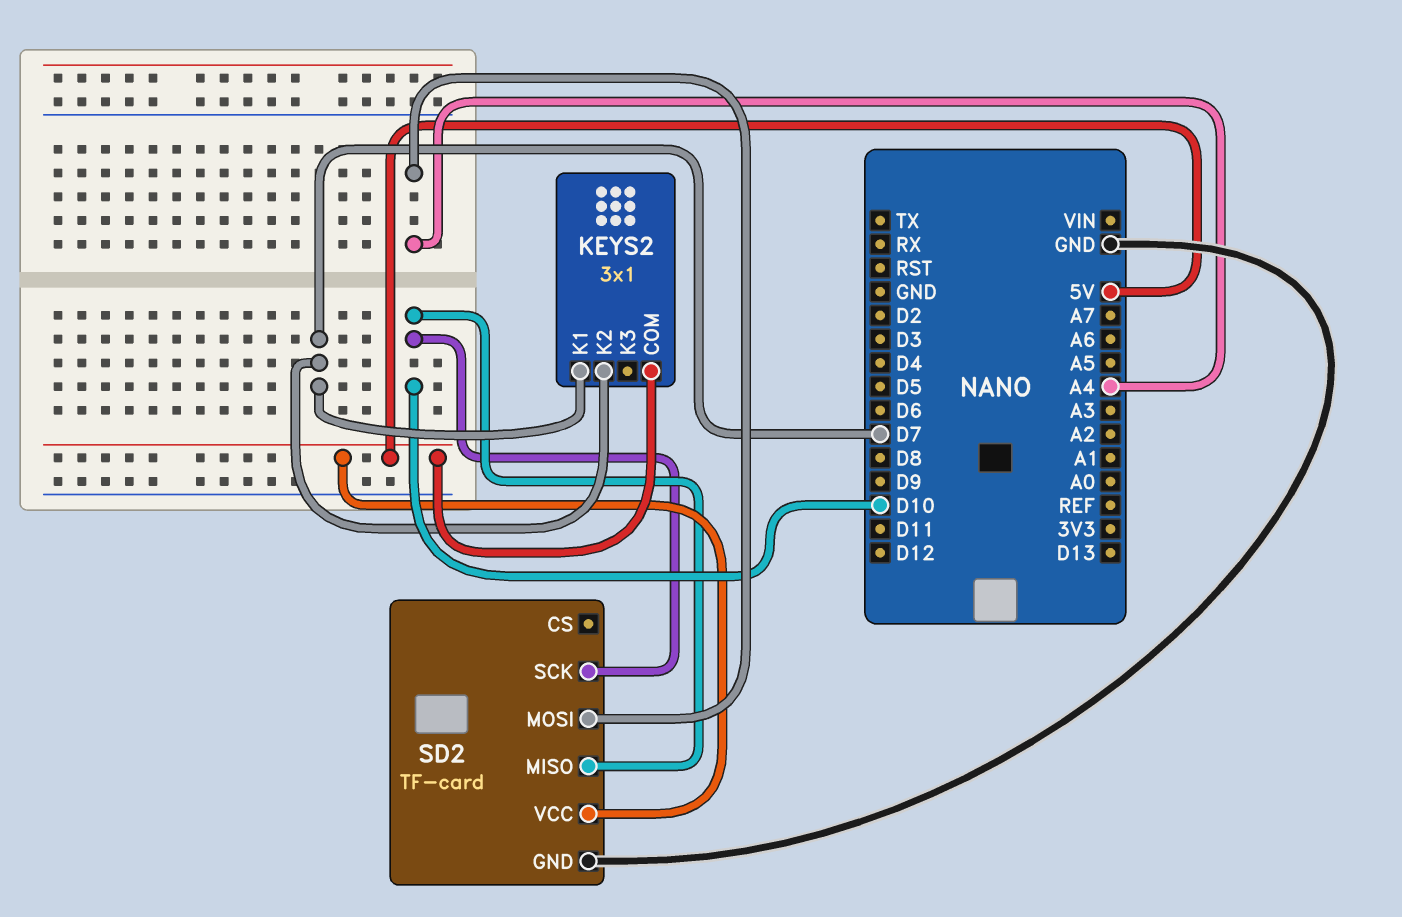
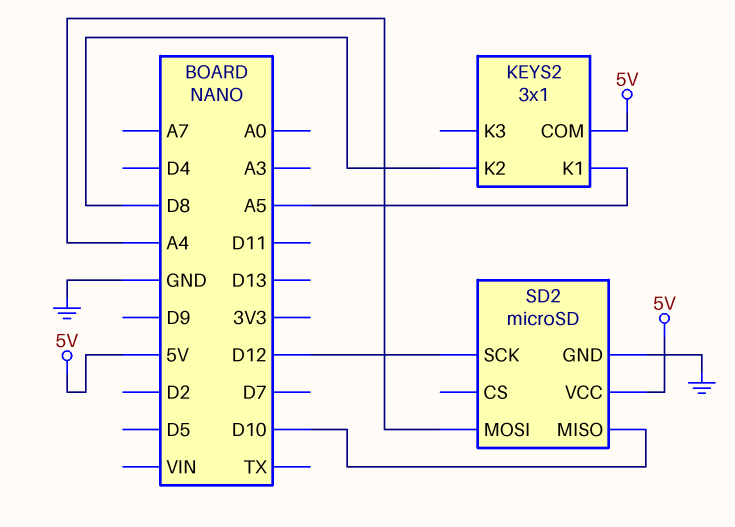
KEYS2 pin K1: D7 -> A5
KEYS2 pin K2: D7 -> D8
SD2: TF-card -> microSD
SD2 pin SCK: D10 -> D12

